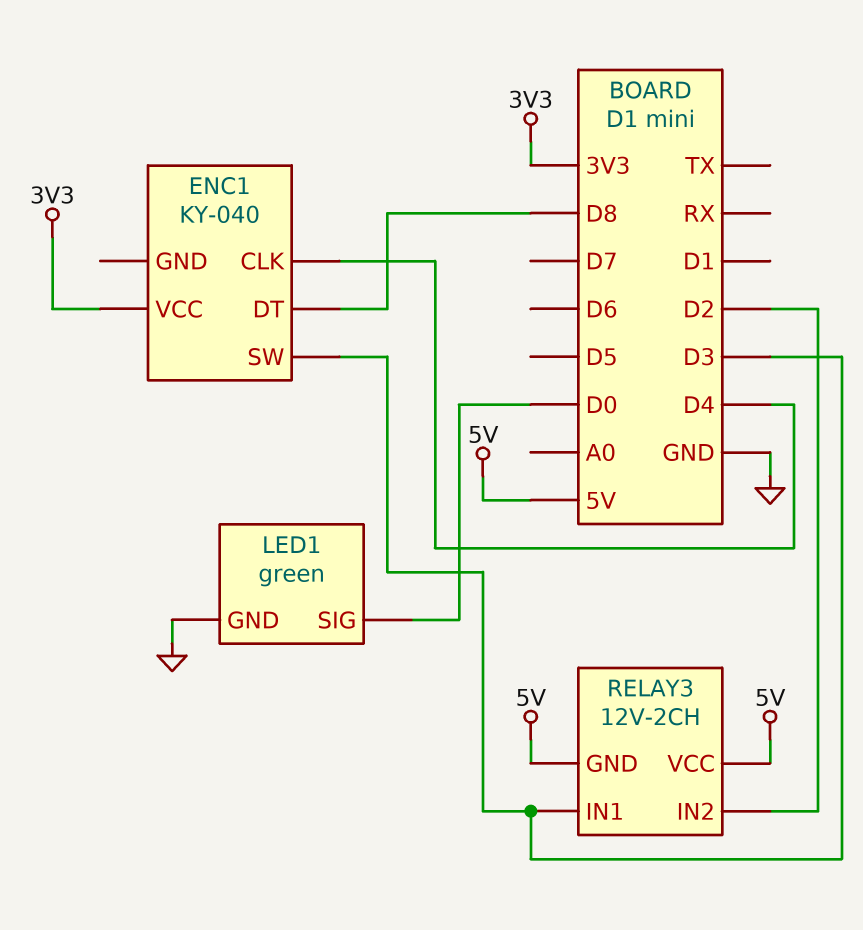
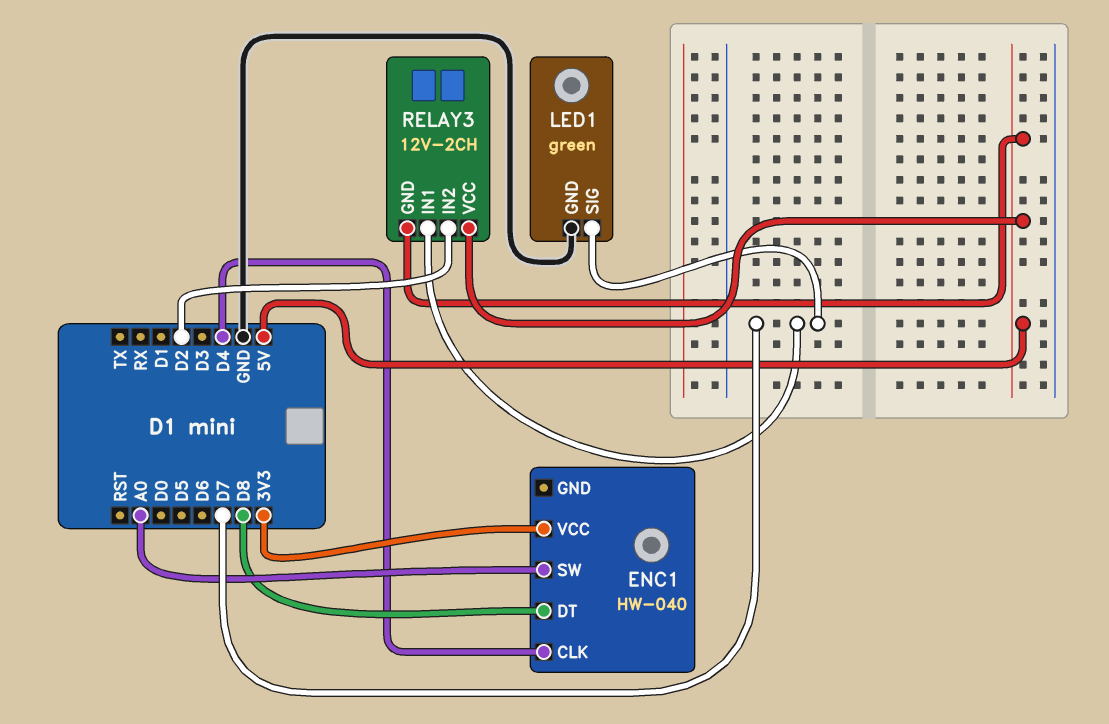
ENC1: KY-040 -> HW-040
ENC1 pin SW: D3 -> A0
LED1 pin SIG: D0 -> D7
RELAY3 pin IN1: D3 -> D7

